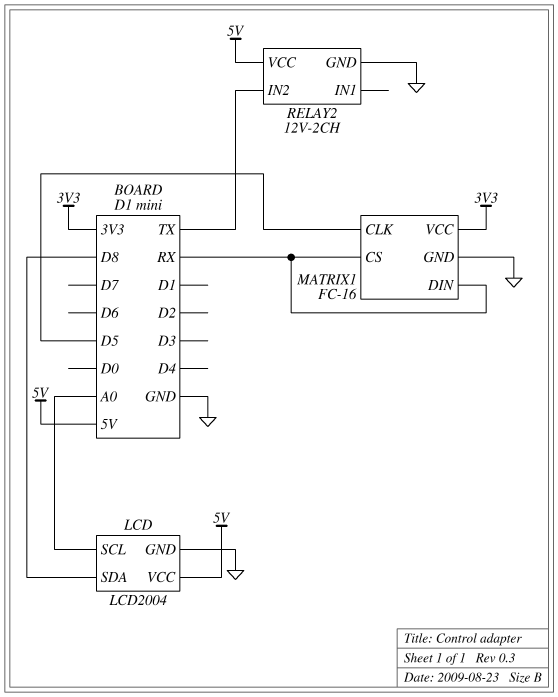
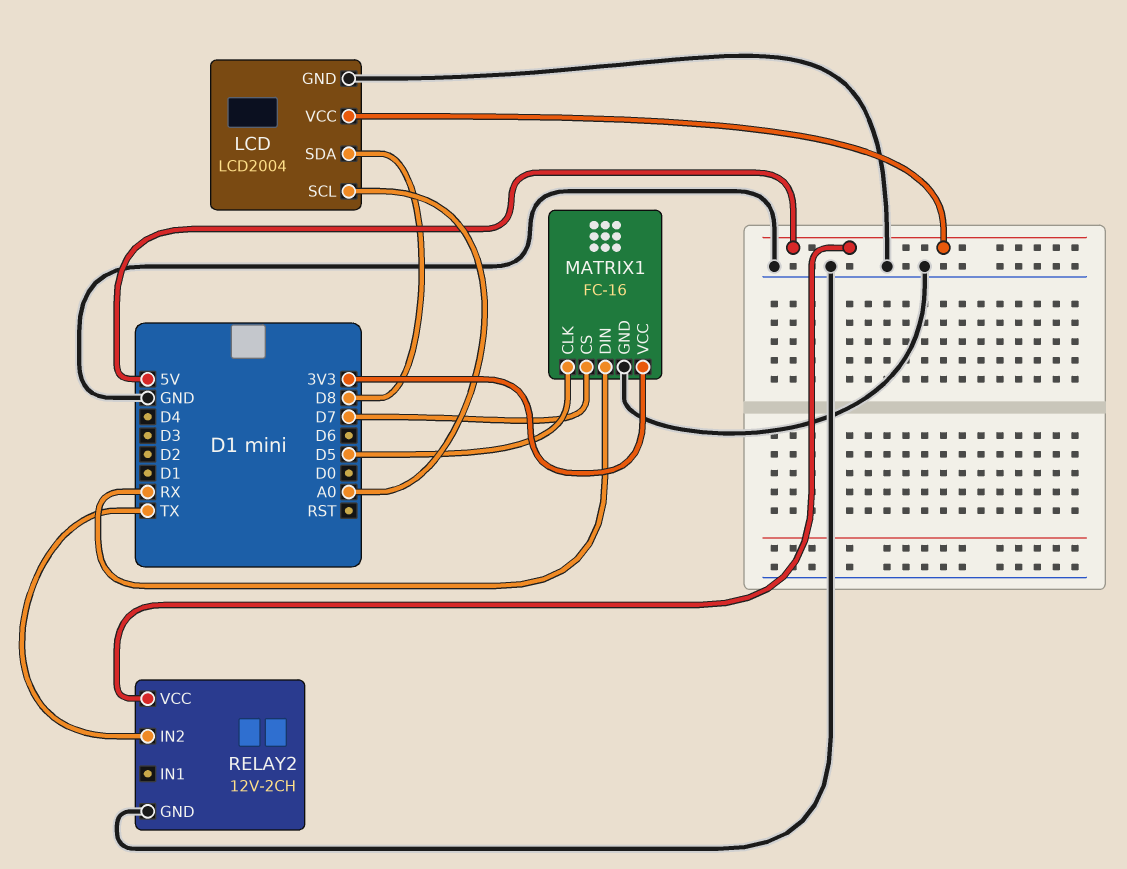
MATRIX1 pin CS: RX -> D7

